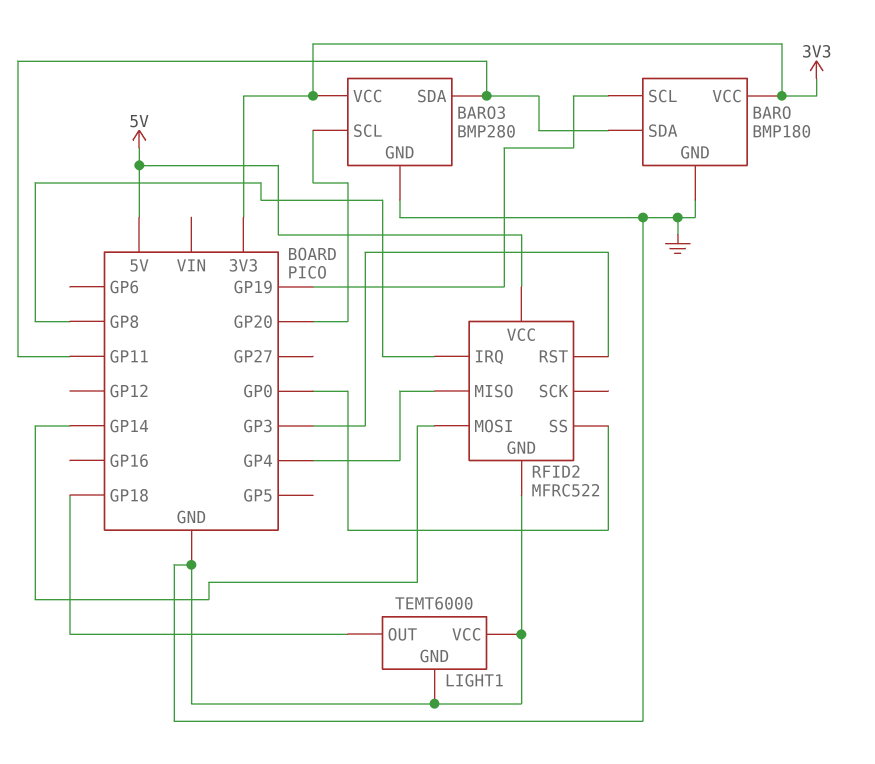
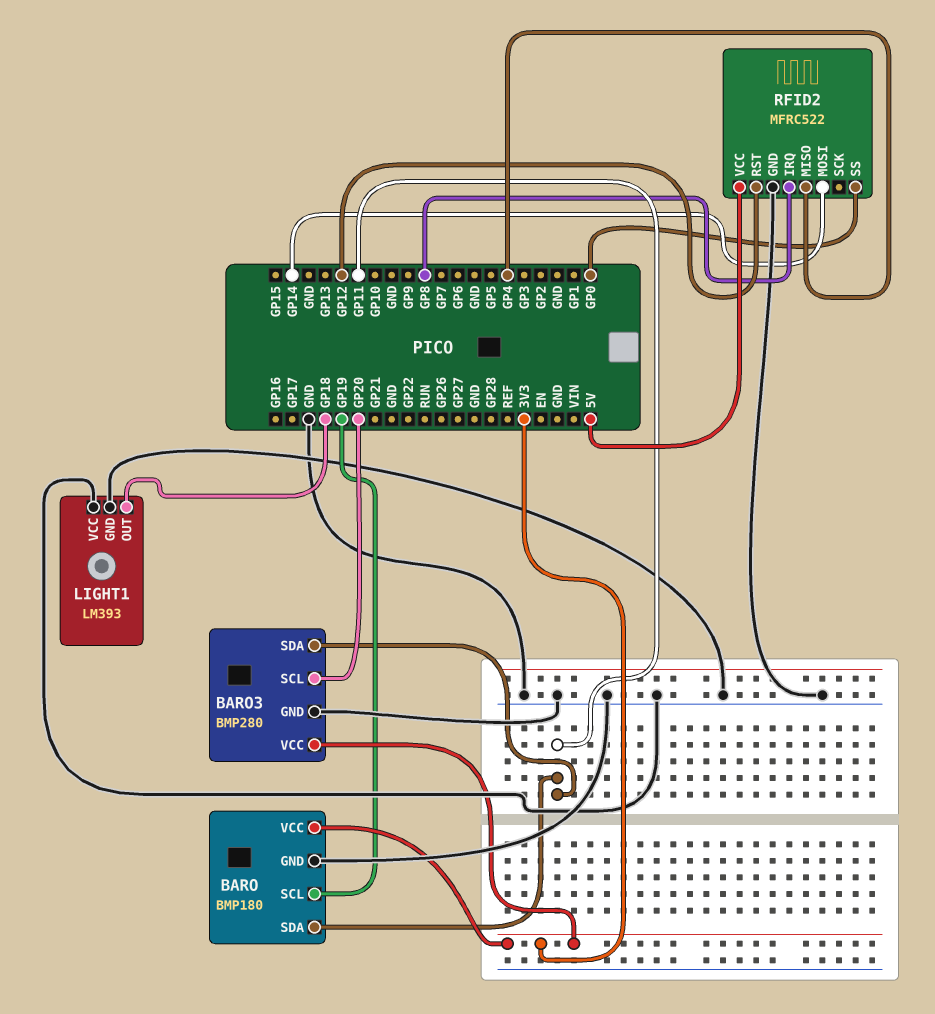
LIGHT1: TEMT6000 -> LM393
RFID2 pin RST: GP3 -> GP12

